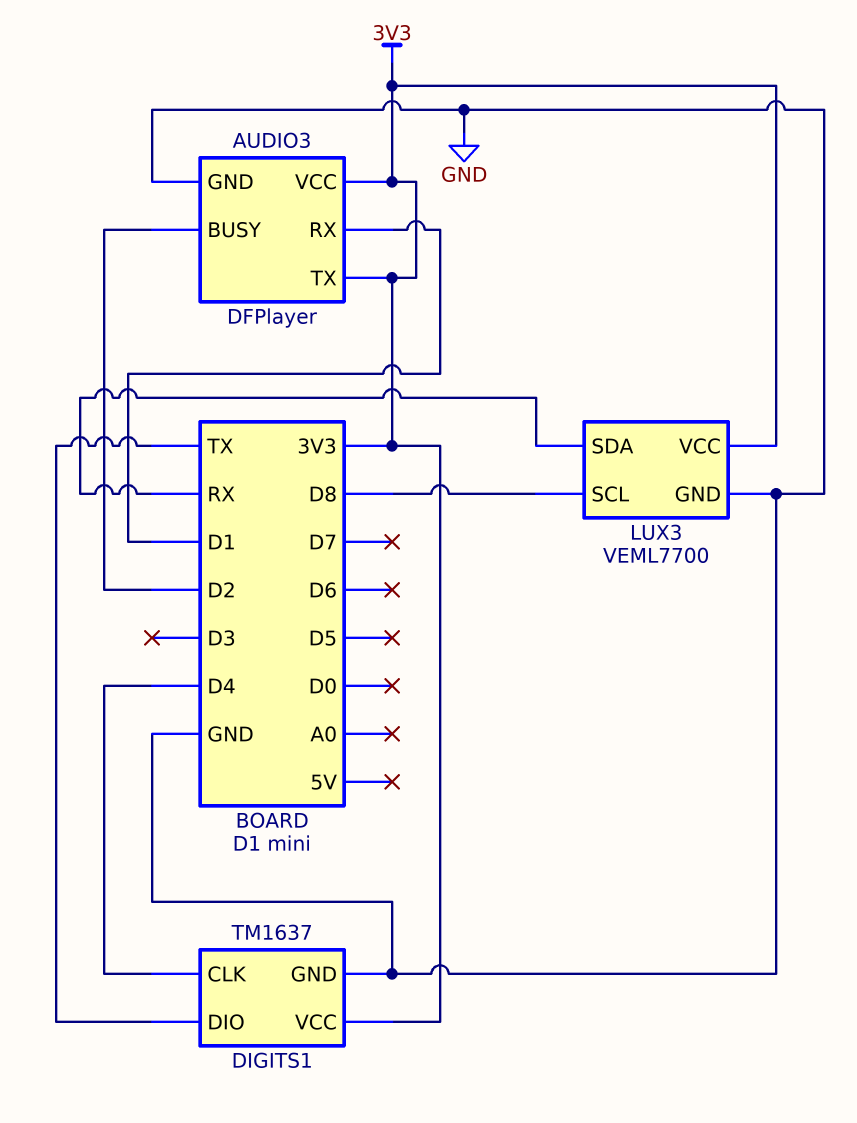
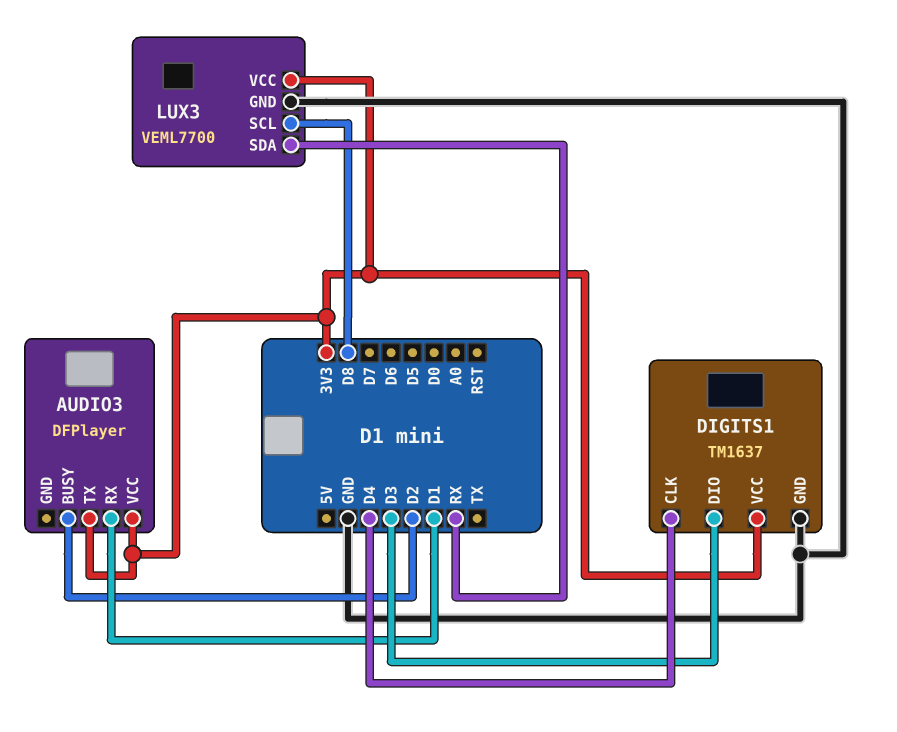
AUDIO3 pin GND: GND -> none
DIGITS1 pin DIO: TX -> D3

